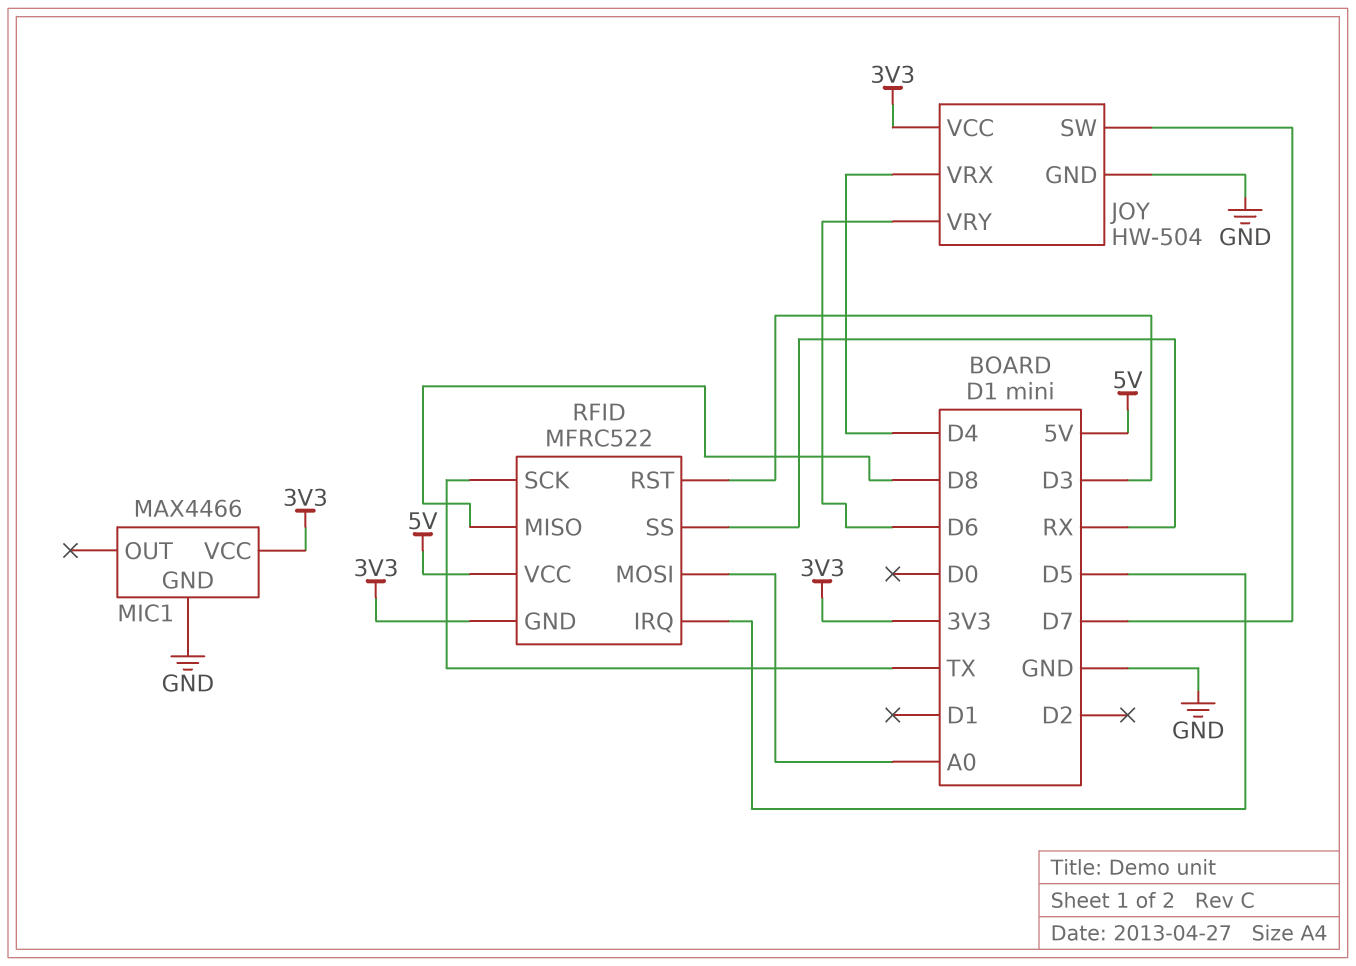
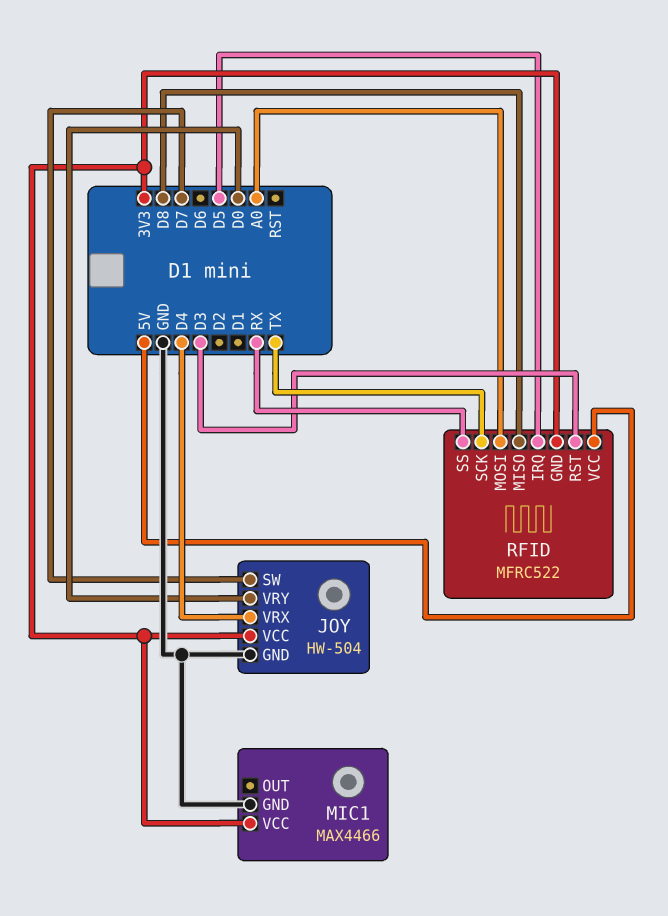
JOY pin VRY: D6 -> D0

